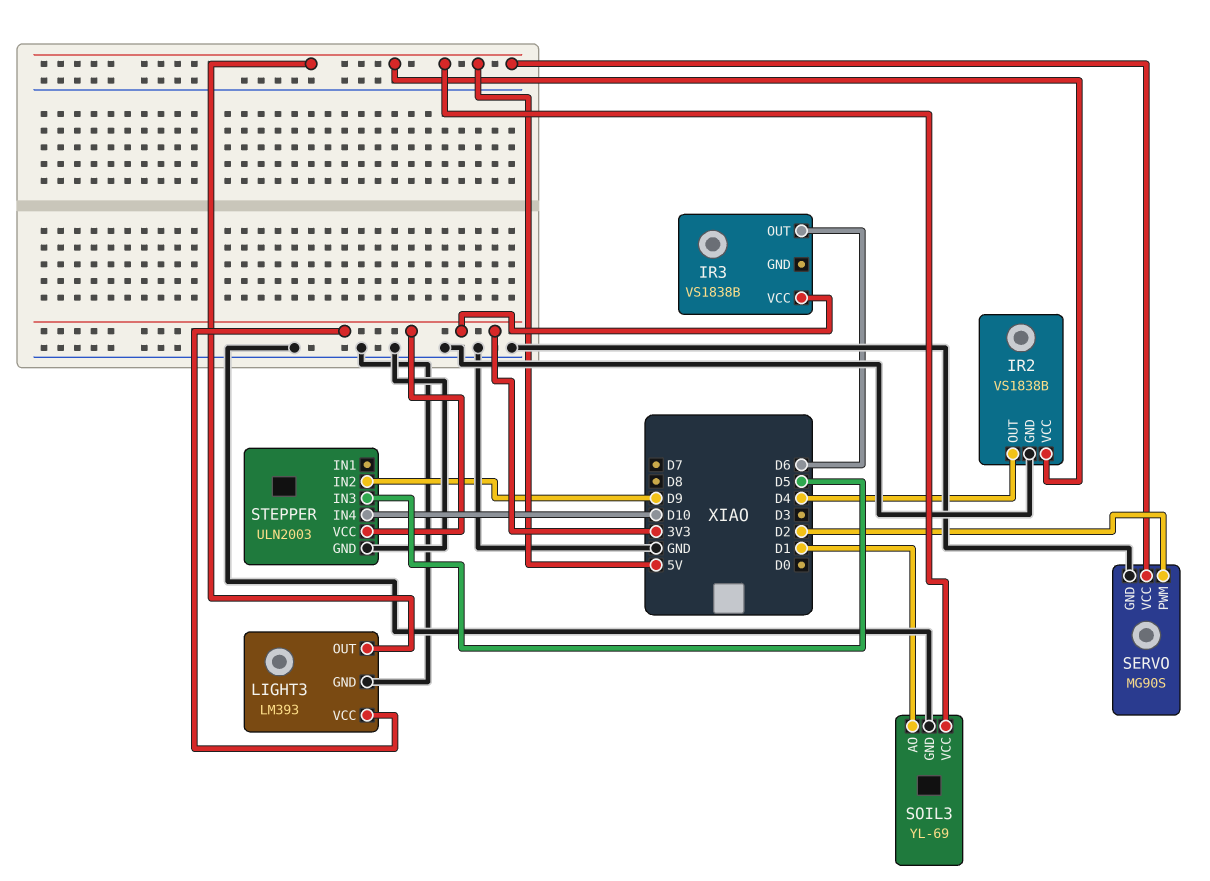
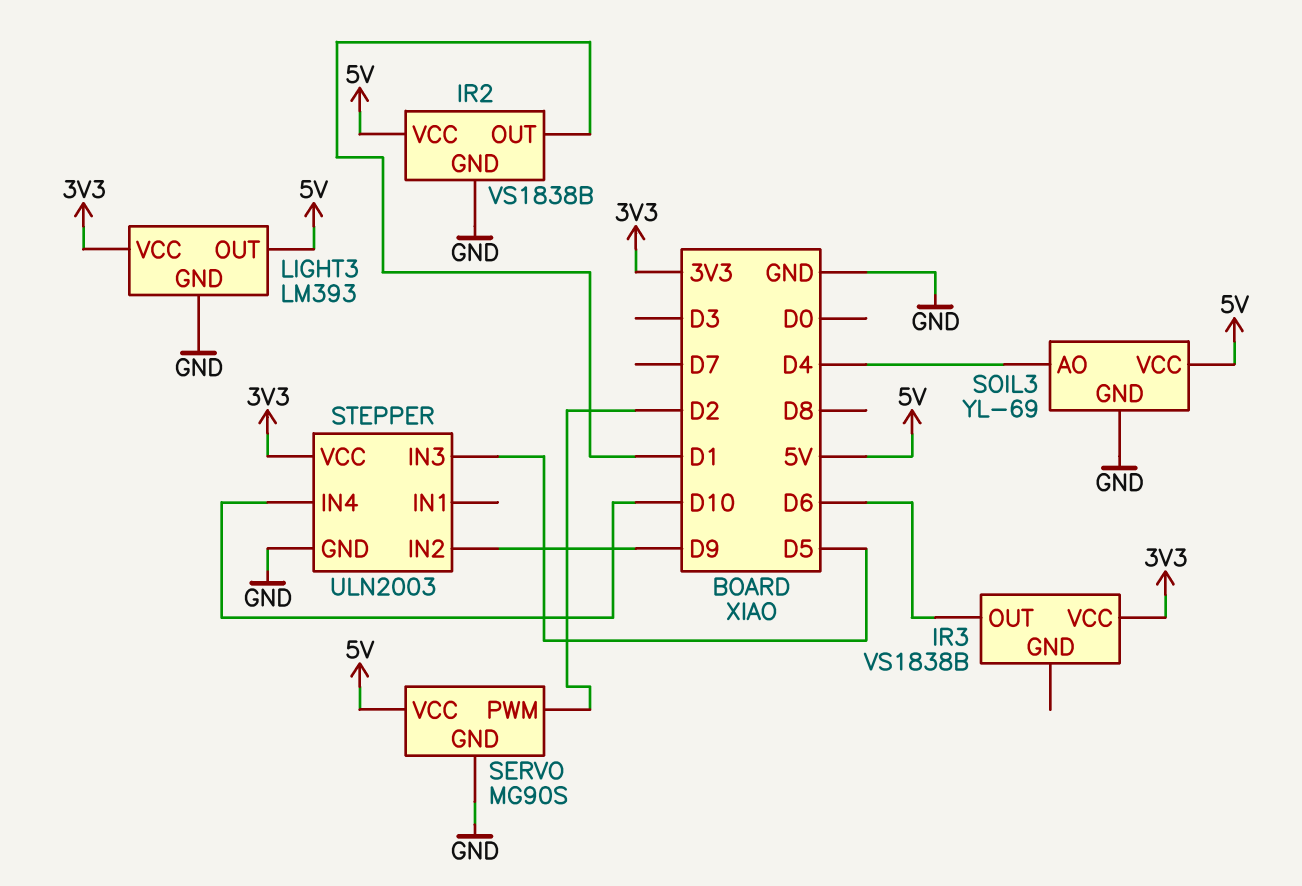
IR2 pin OUT: D4 -> D1
SOIL3 pin AO: D1 -> D4

